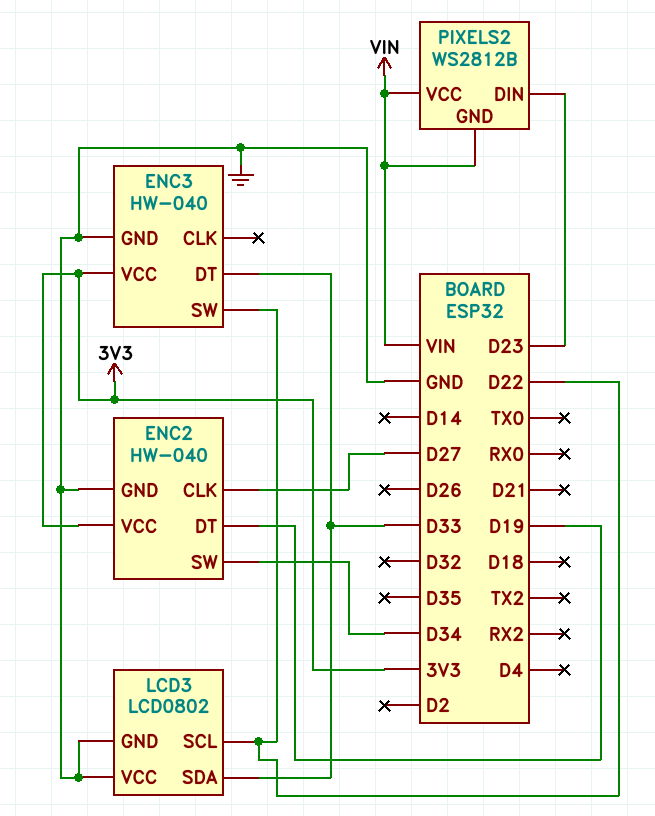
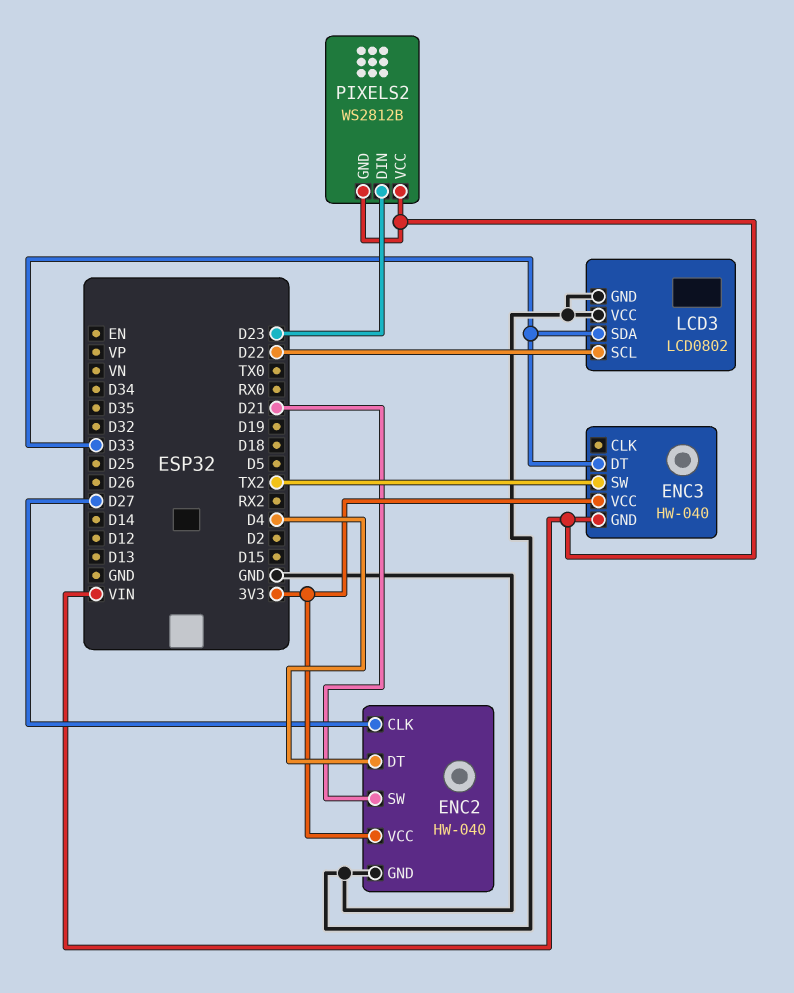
ENC2 pin DT: D19 -> D4
ENC2 pin SW: D34 -> D21
ENC3 pin GND: GND -> VIN
ENC3 pin SW: D22 -> TX2

